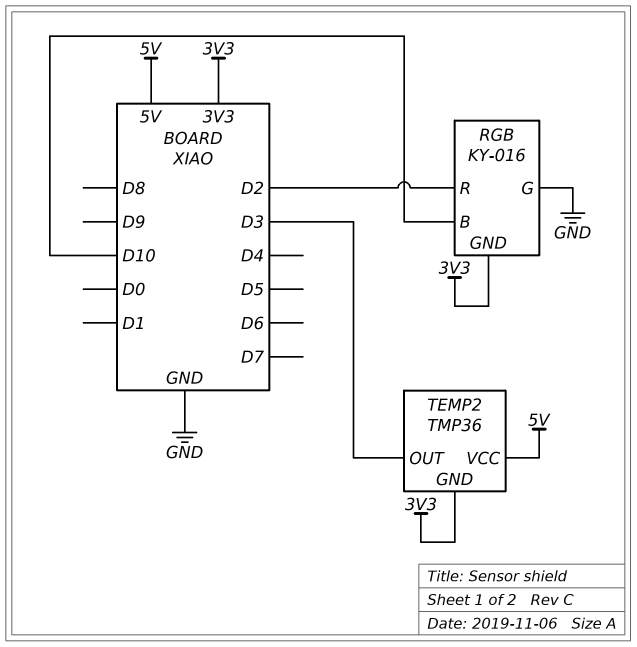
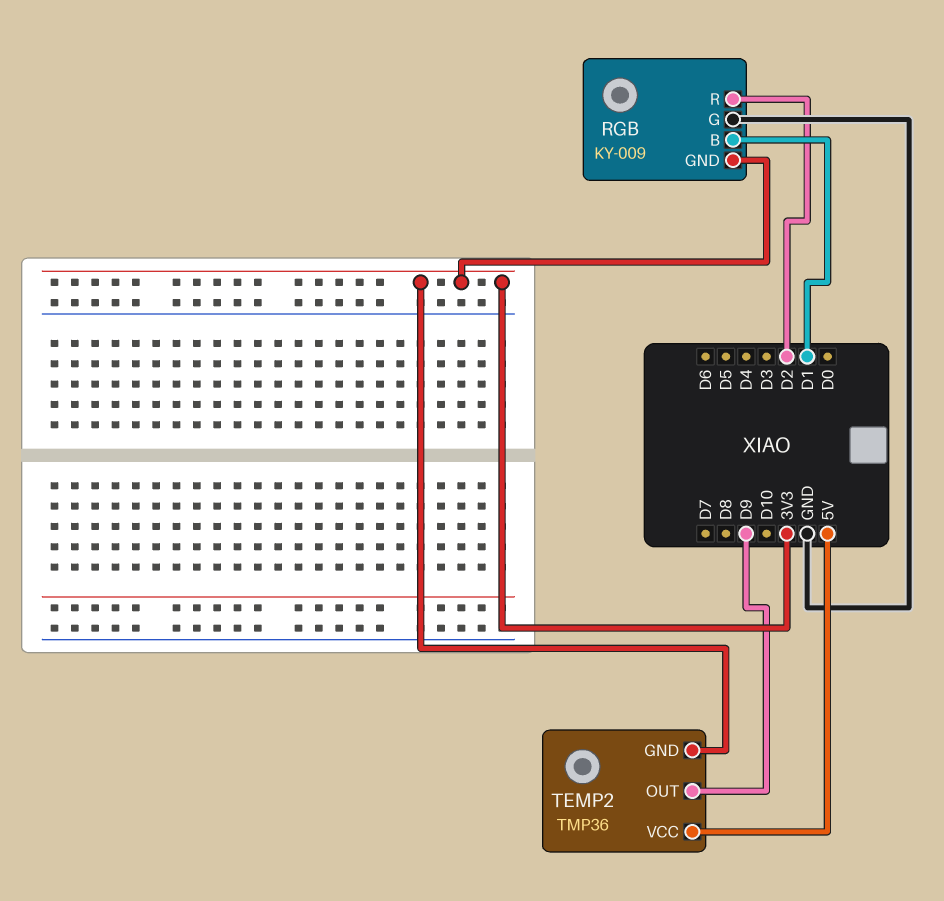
RGB: KY-016 -> KY-009
RGB pin B: D10 -> D1
TEMP2 pin OUT: D3 -> D9

